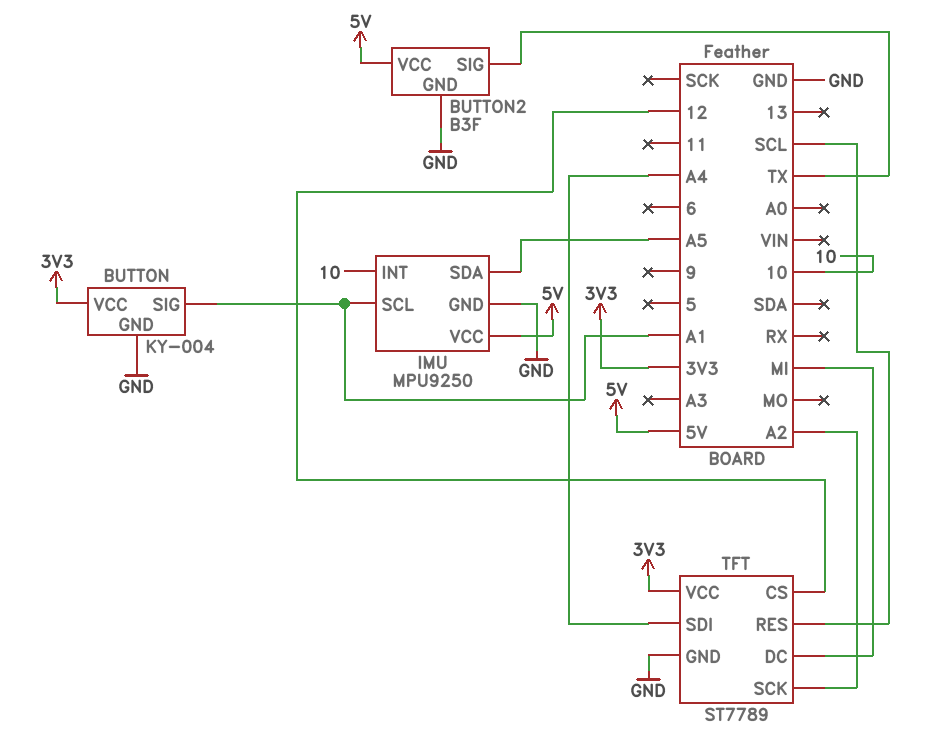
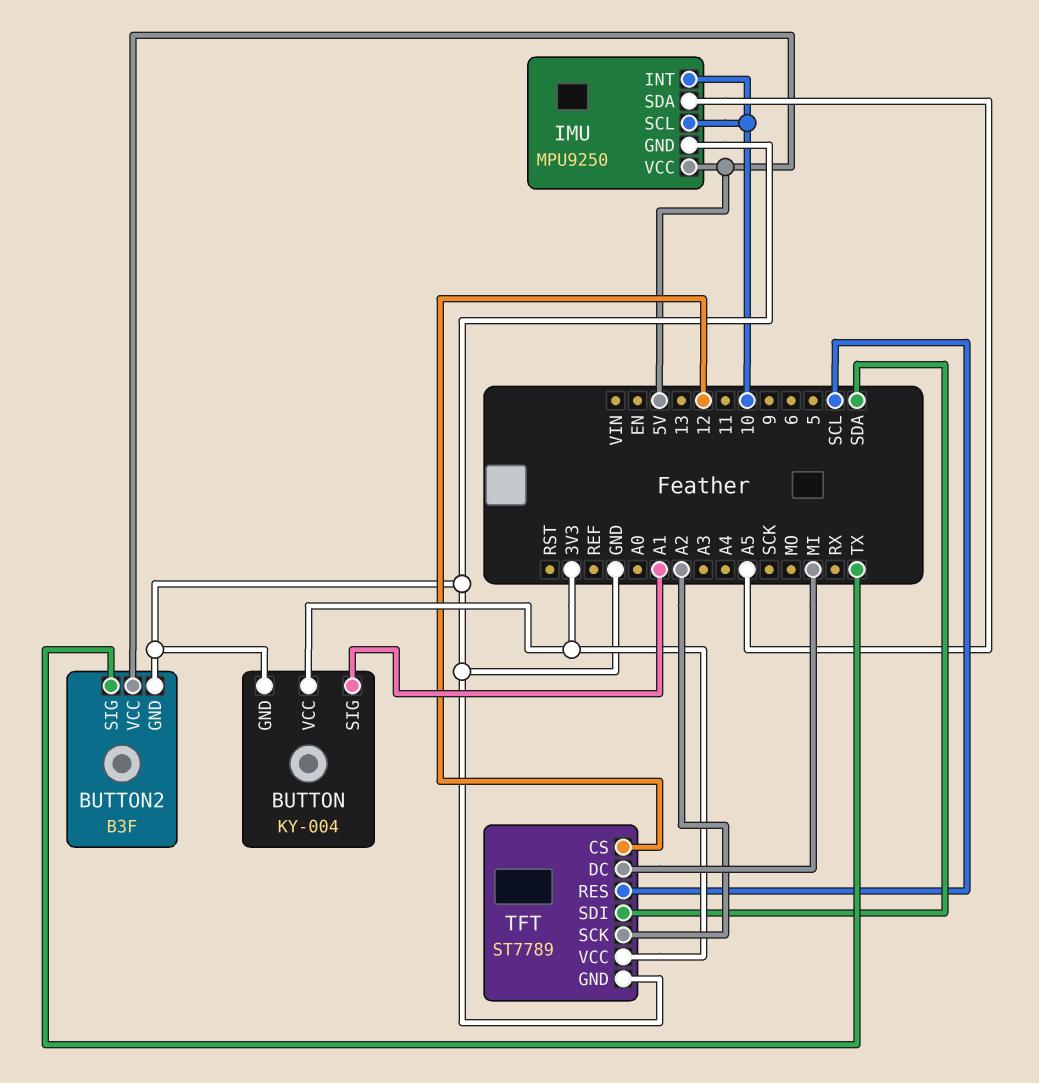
IMU pin SCL: A1 -> 10
TFT pin SDI: A4 -> SDA

